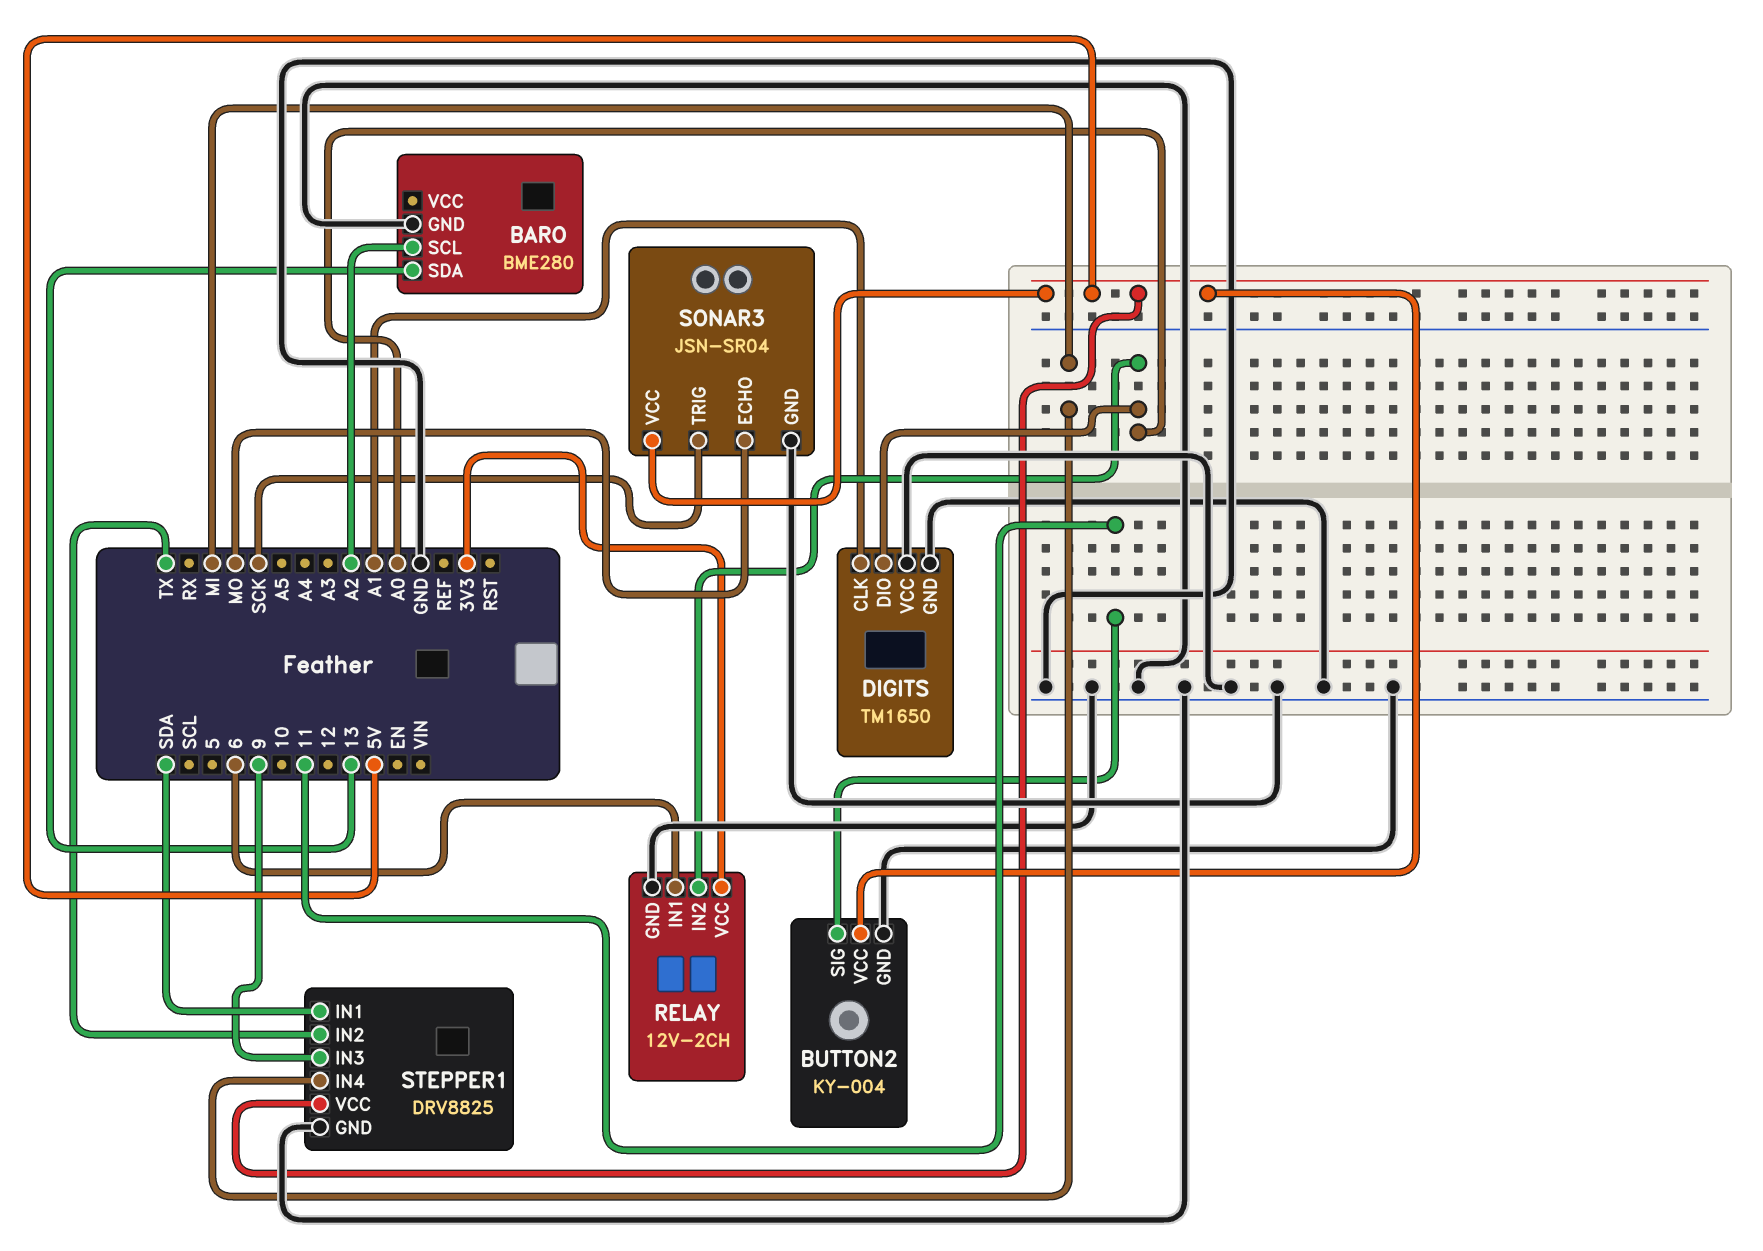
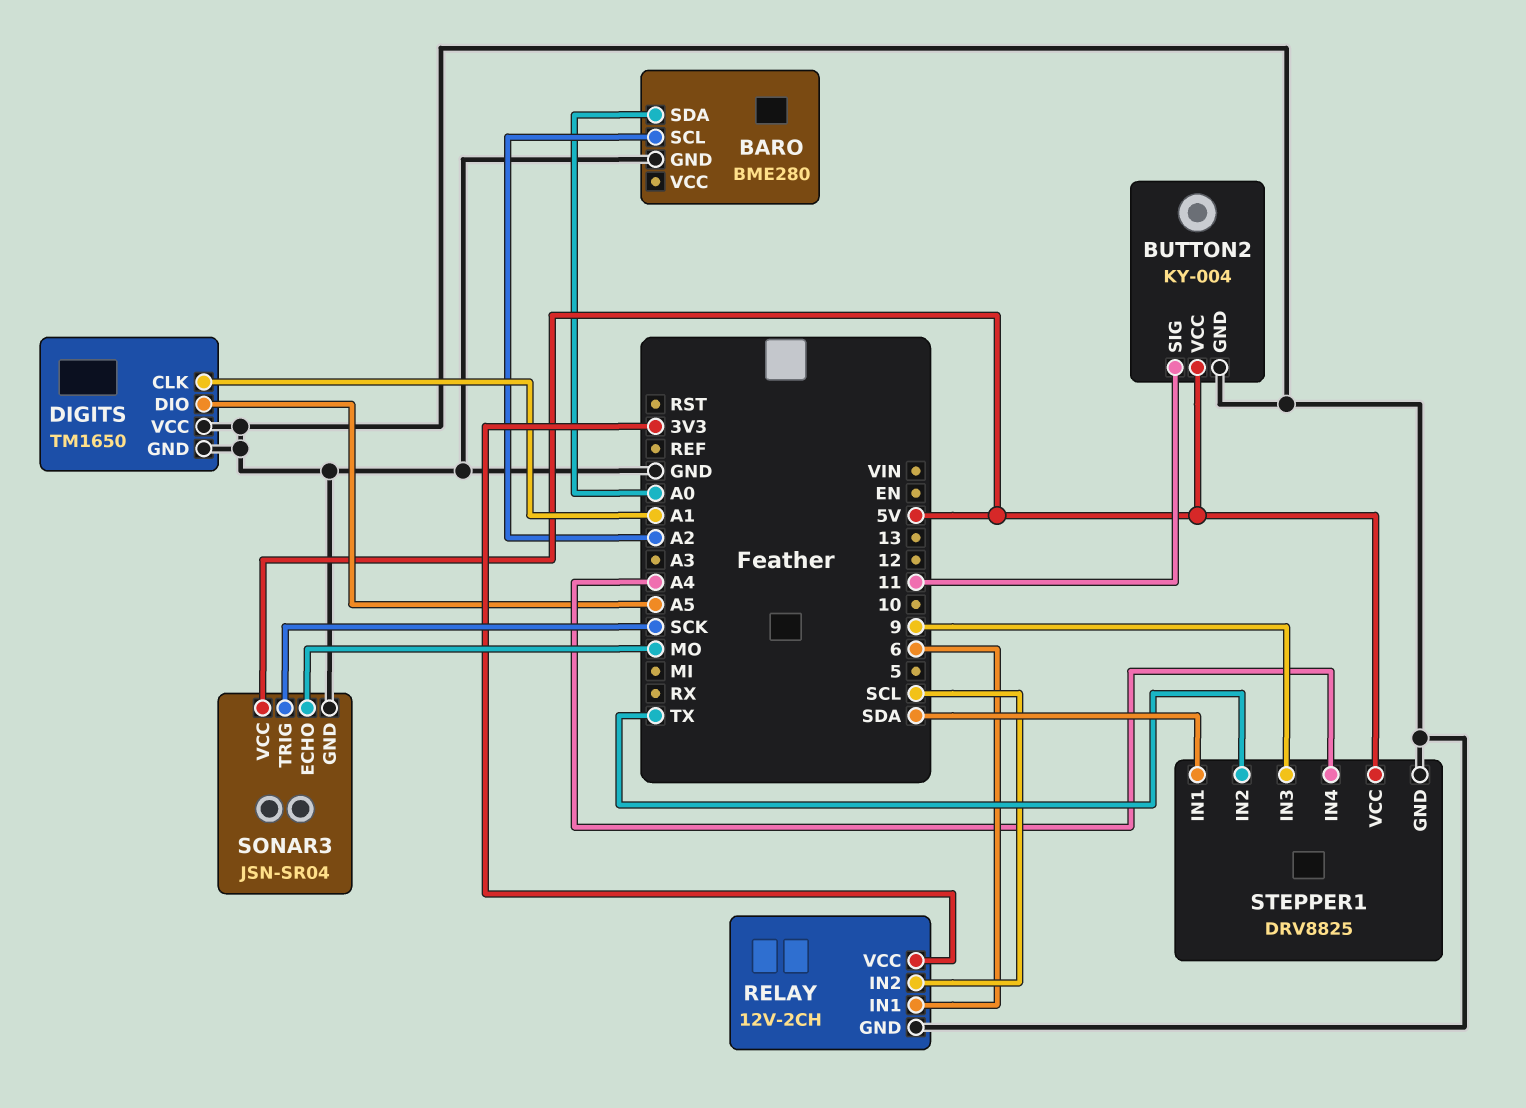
BARO pin SDA: 13 -> A0
DIGITS pin DIO: A0 -> A5
RELAY pin IN2: A0 -> SCL
STEPPER1 pin IN4: MI -> A4

